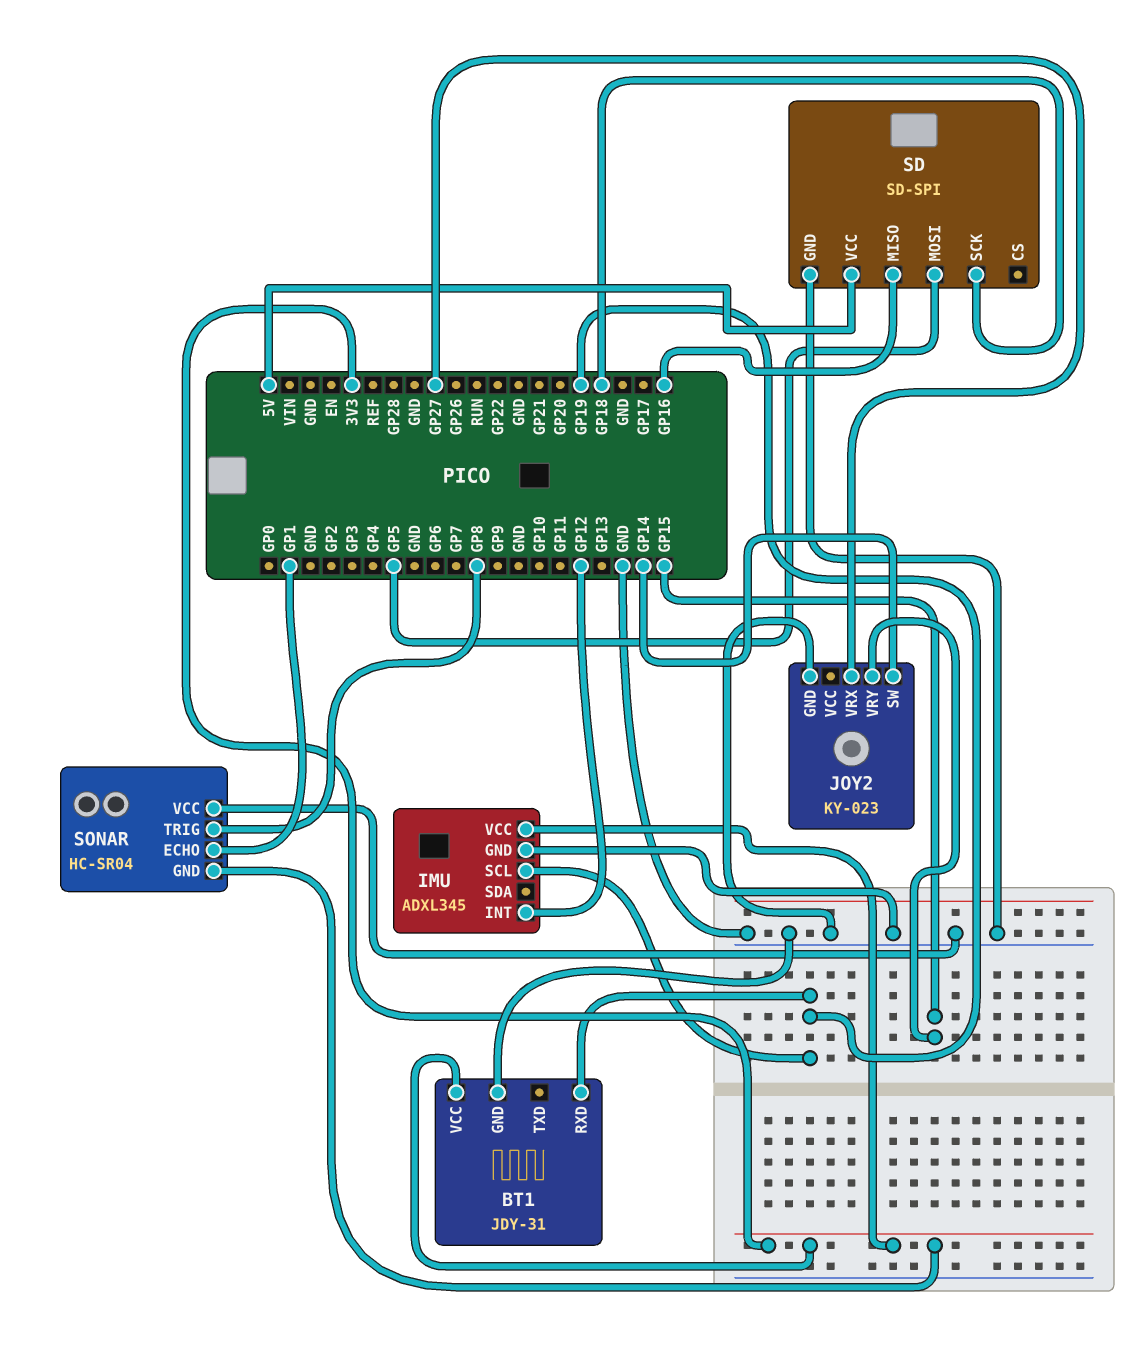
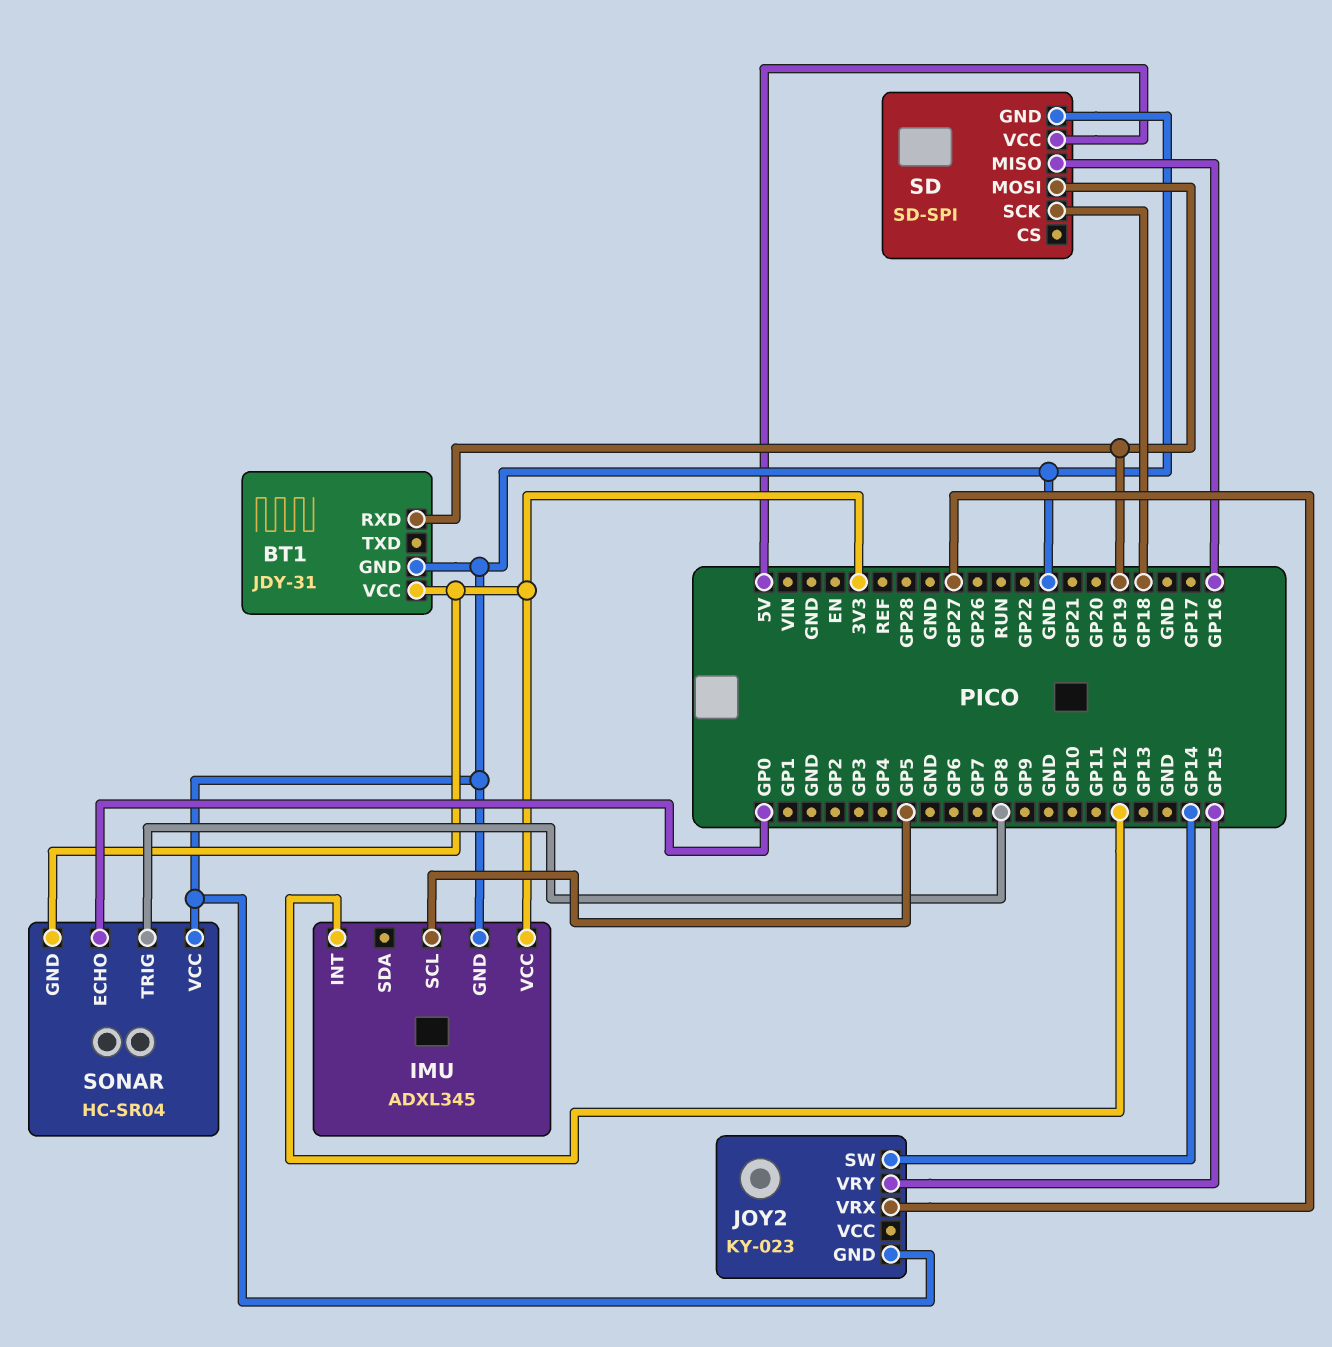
IMU pin SCL: GP19 -> GP5
SD pin MOSI: GP5 -> GP19
SONAR pin ECHO: GP1 -> GP0

